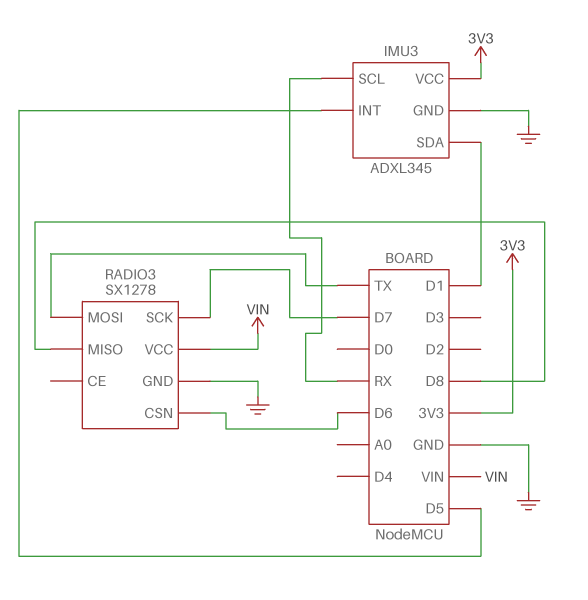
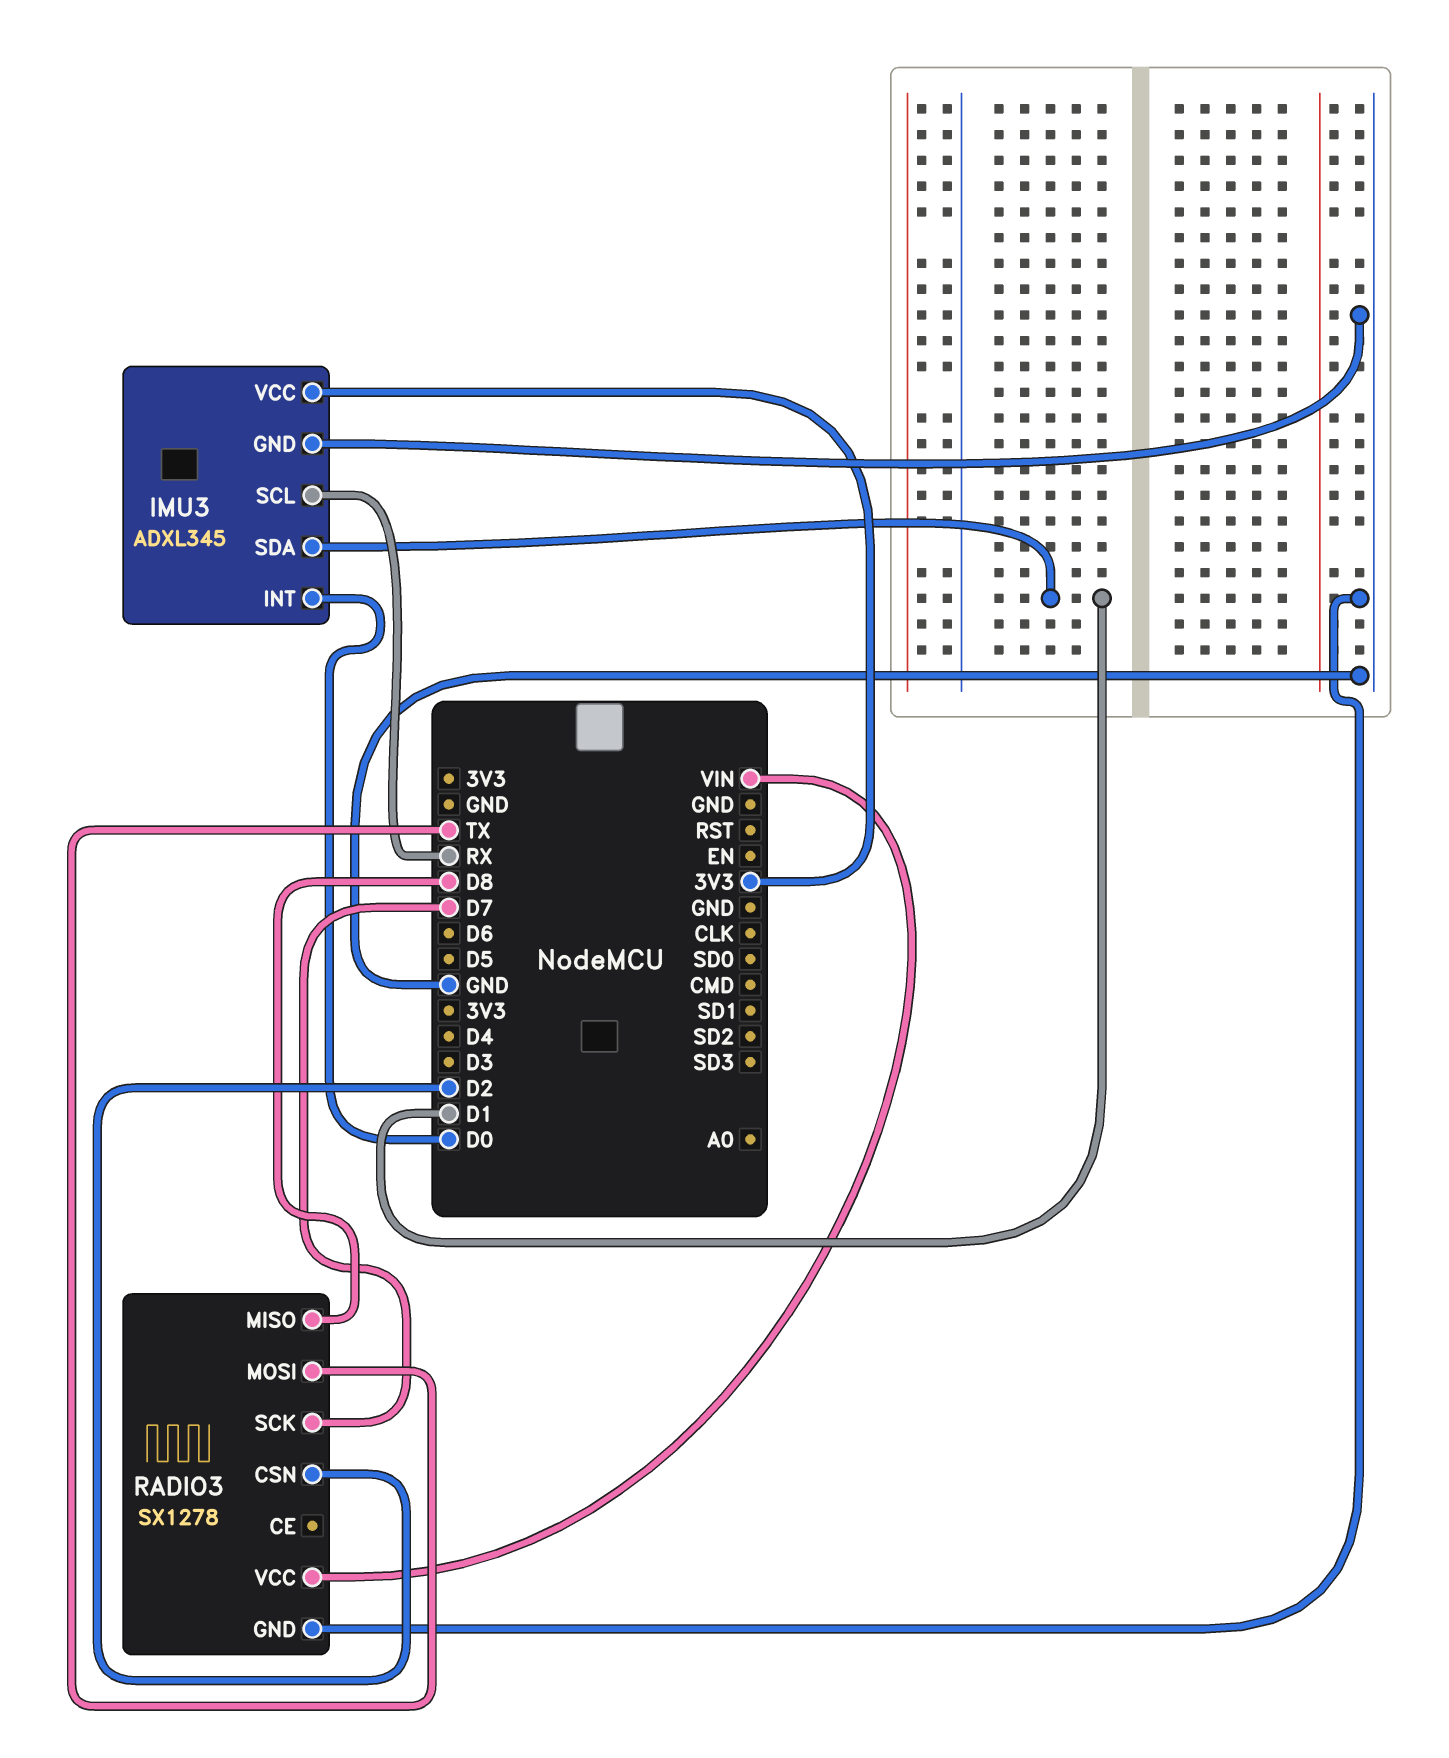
IMU3 pin INT: D5 -> D0
RADIO3 pin CSN: D6 -> D2

